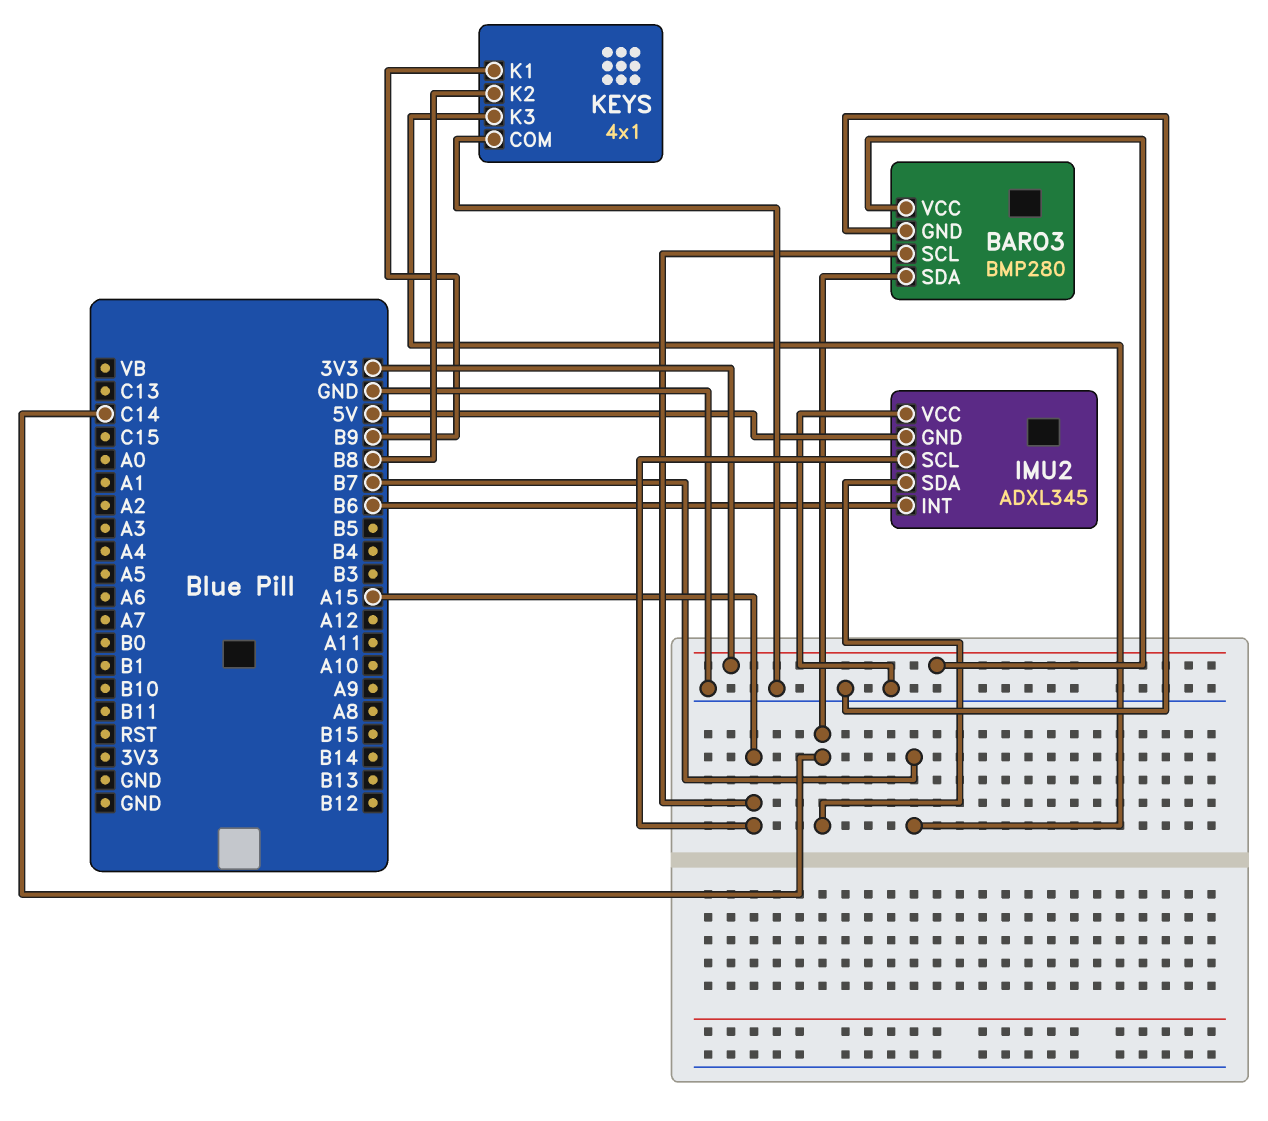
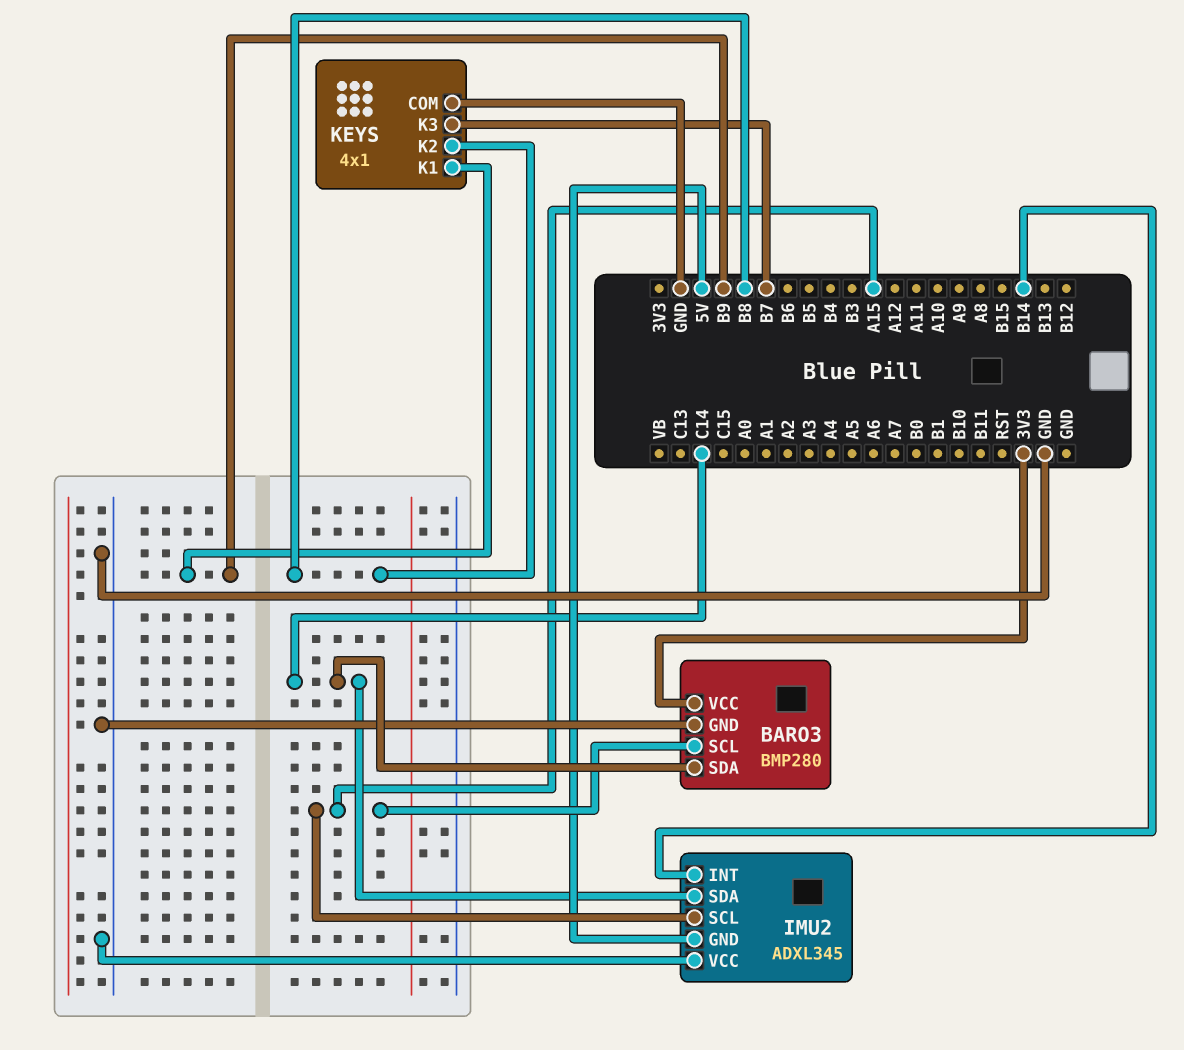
IMU2 pin INT: B6 -> B14

